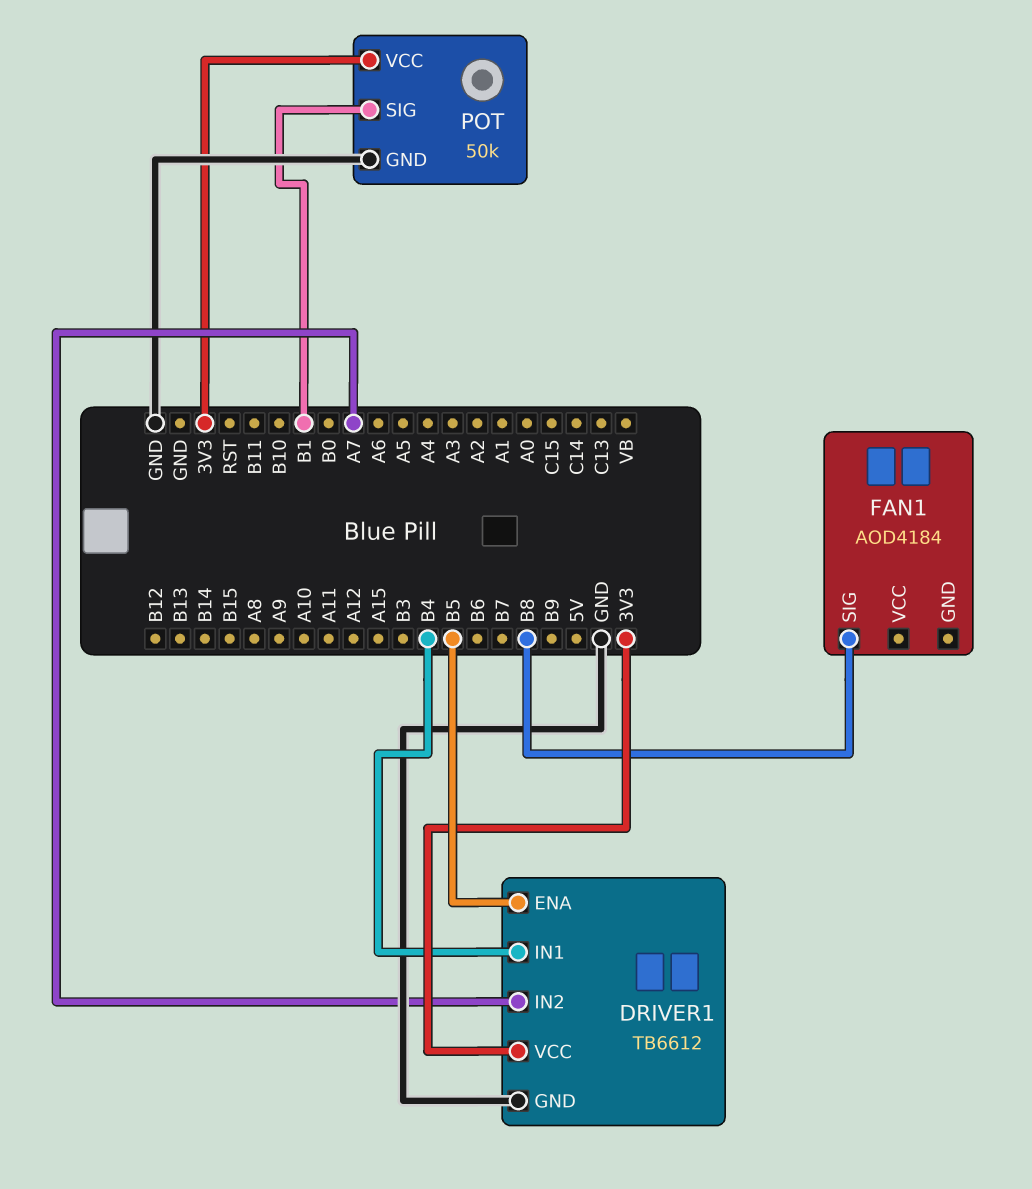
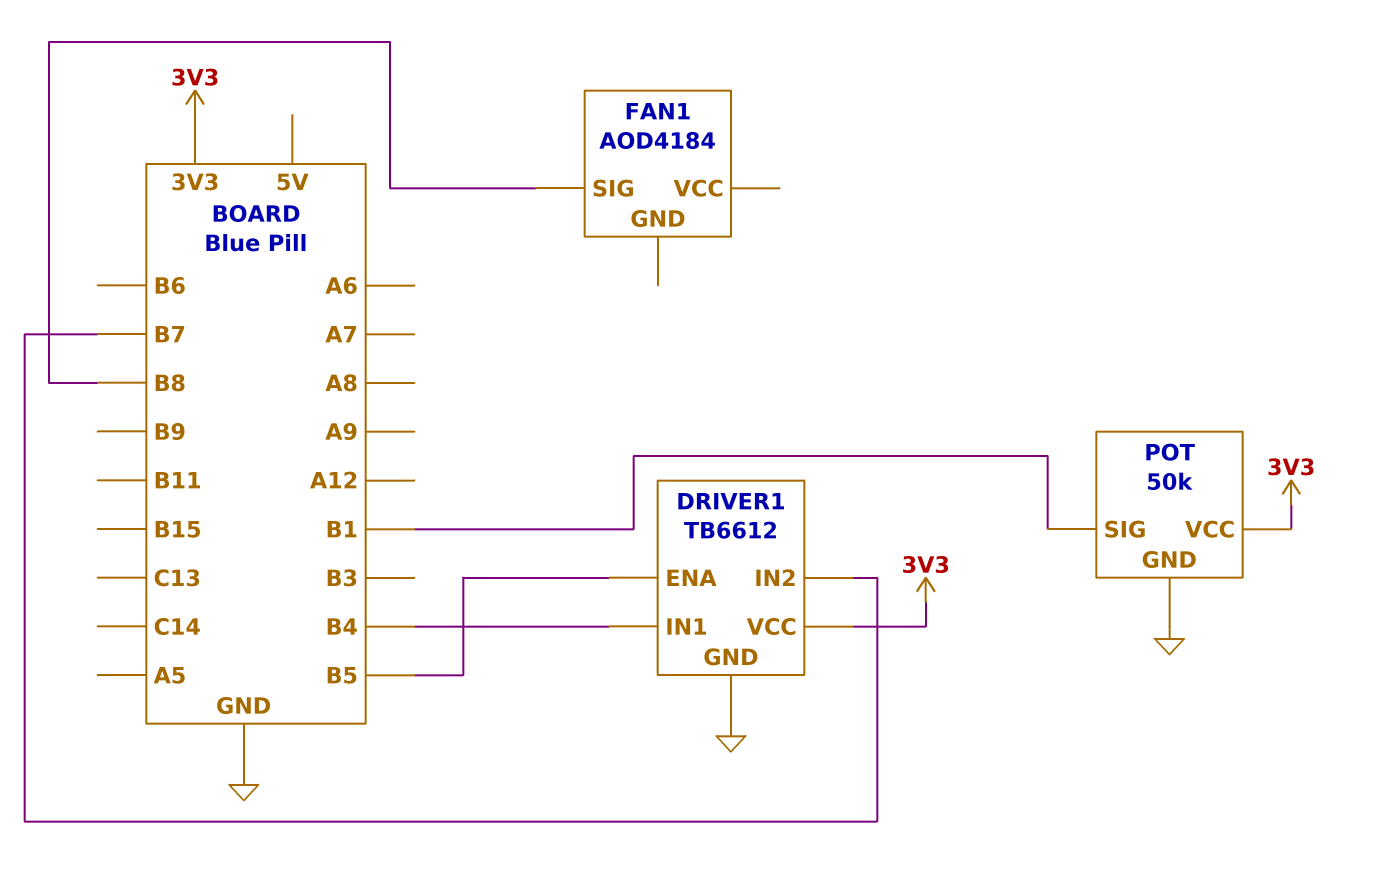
DRIVER1 pin IN2: A7 -> B7

